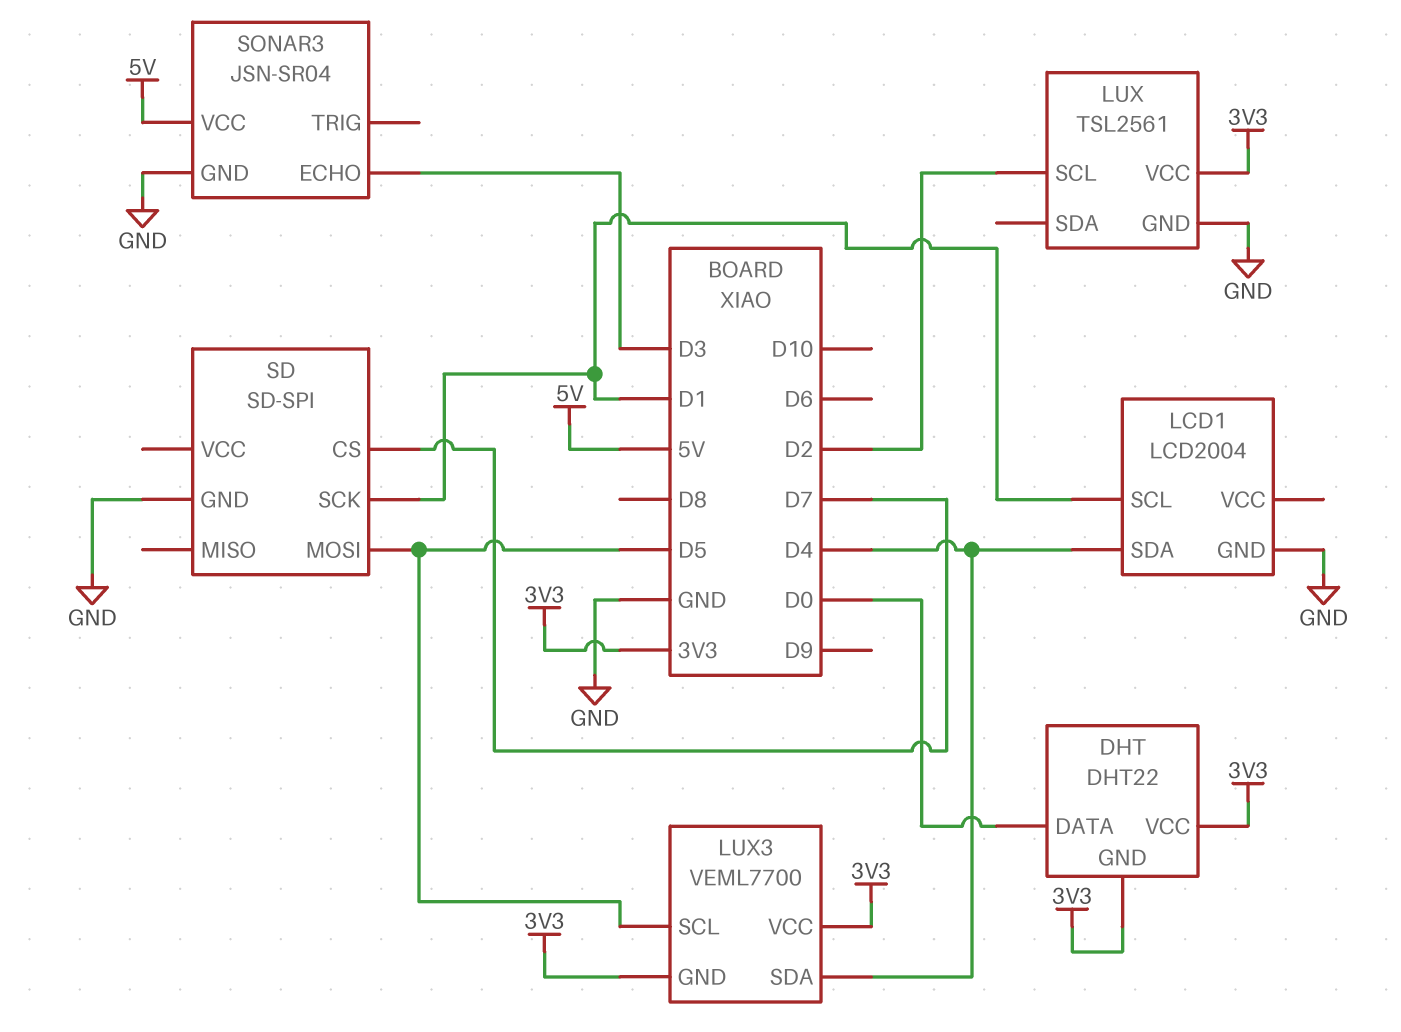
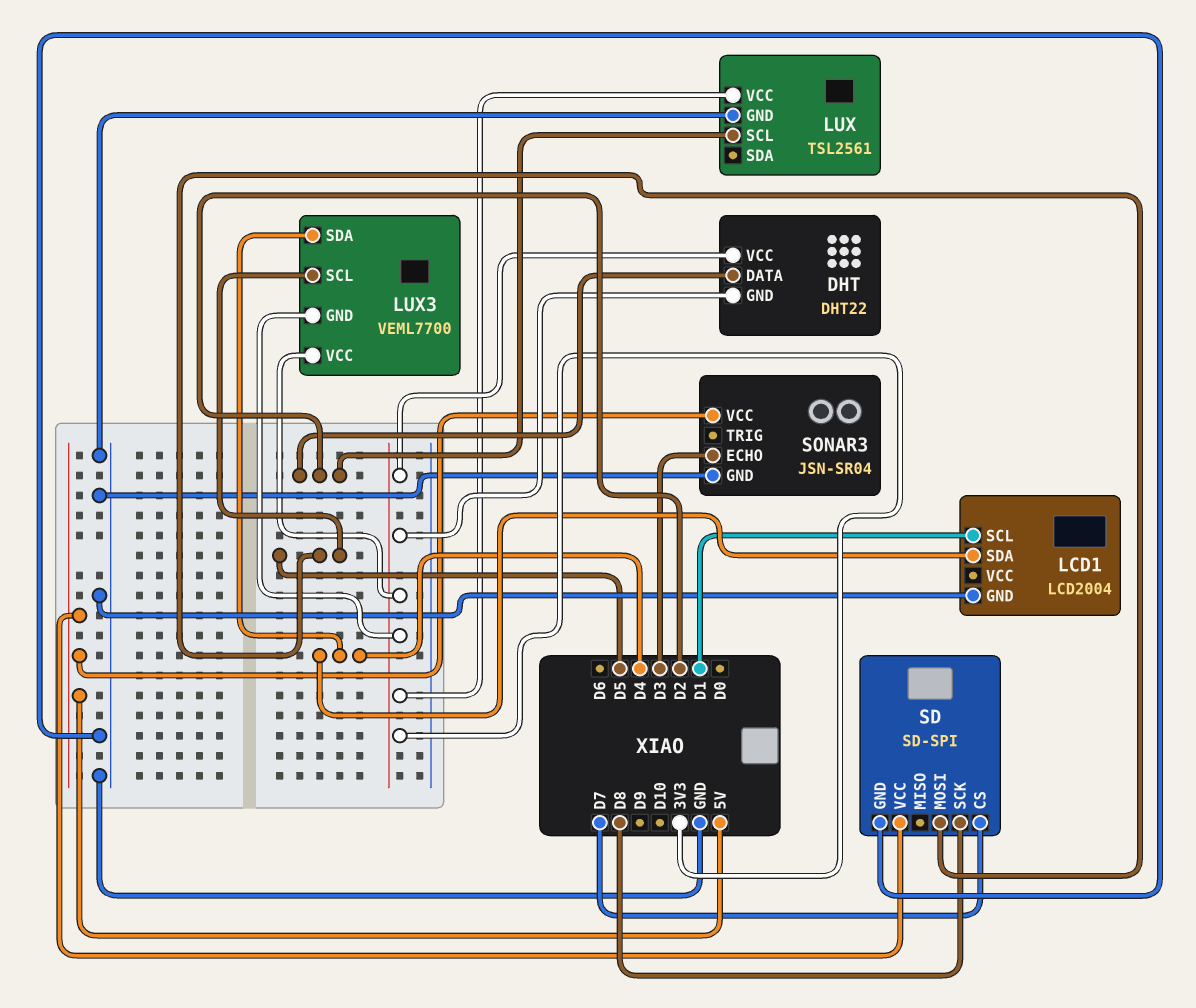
DHT pin DATA: D0 -> D2
SD pin SCK: D1 -> D8
SD pin VCC: none -> 5V

